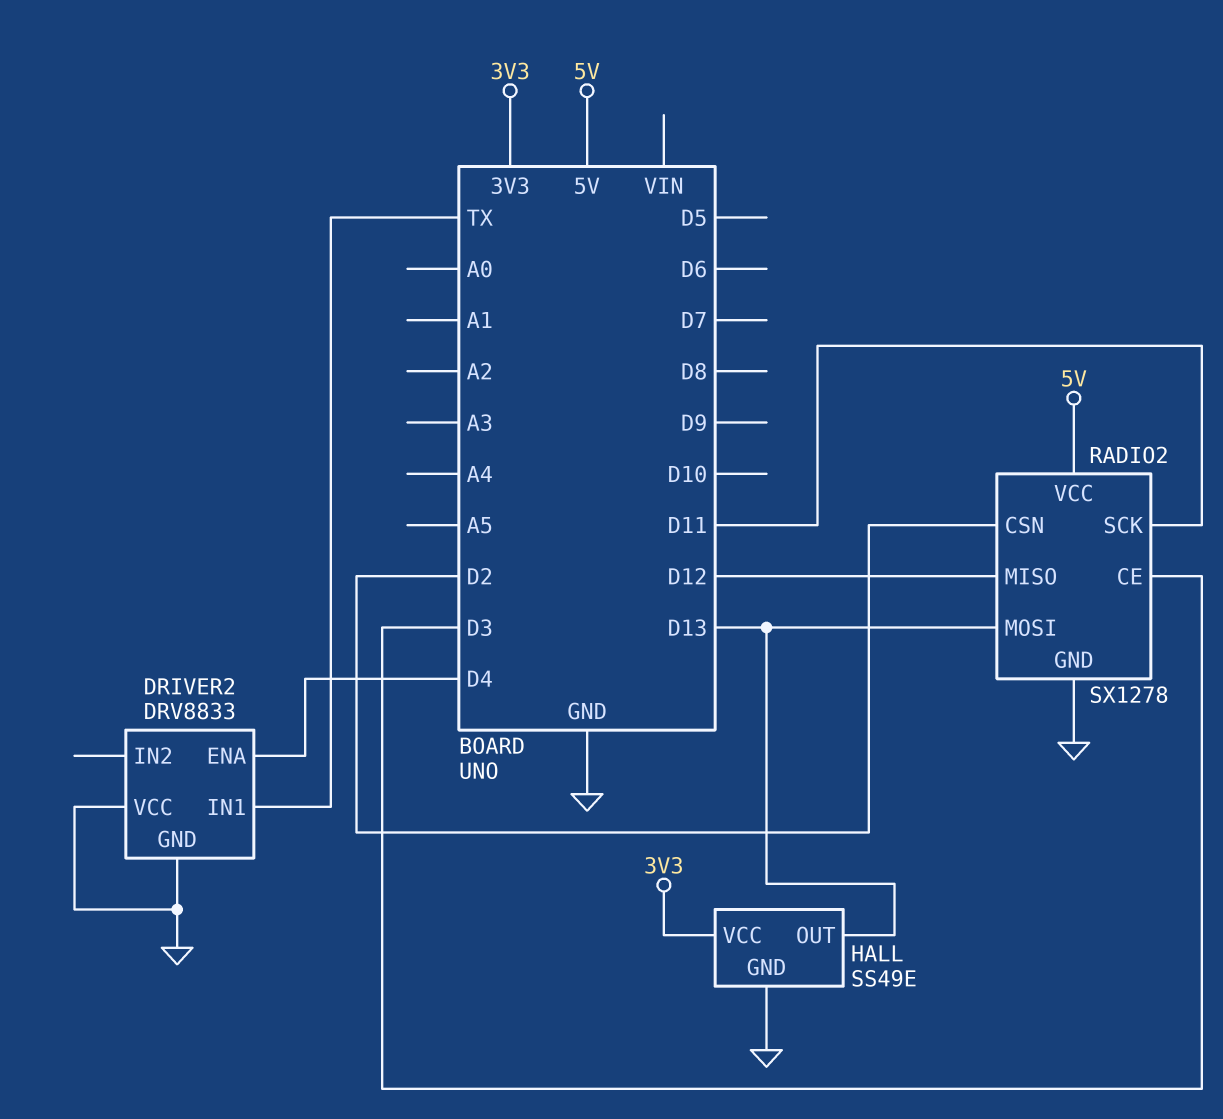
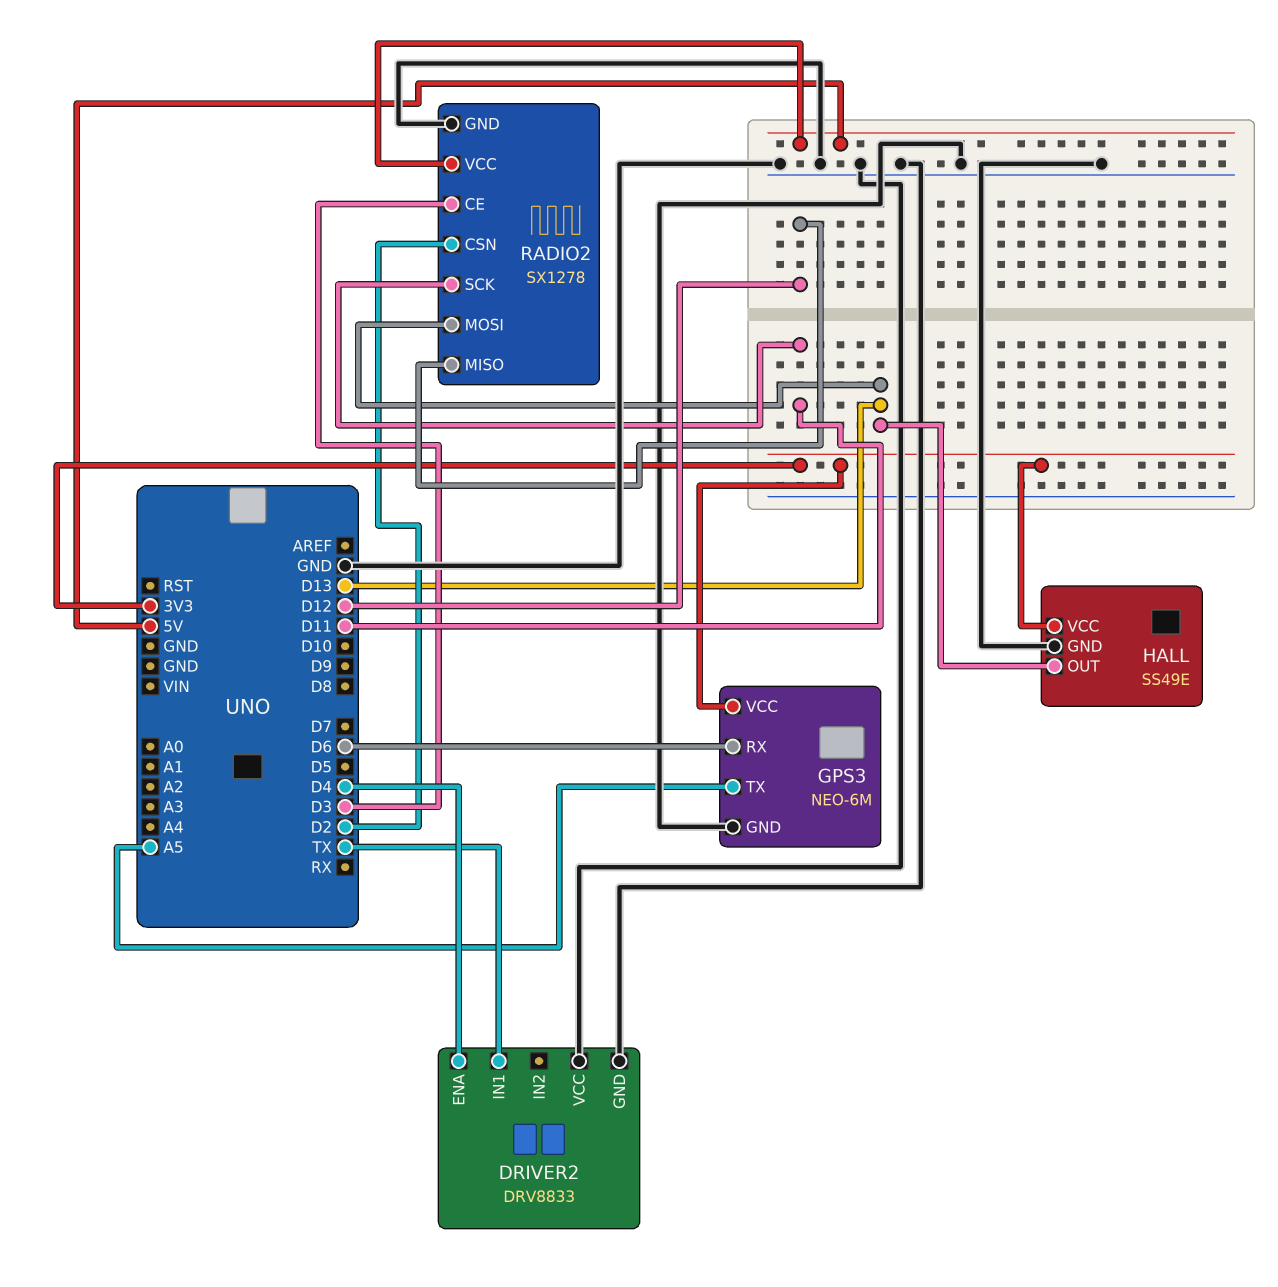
GPS3: none -> NEO-6M
GPS3 pin GND: none -> GND
GPS3 pin RX: none -> D6
GPS3 pin TX: none -> A5
GPS3 pin VCC: none -> 3V3

